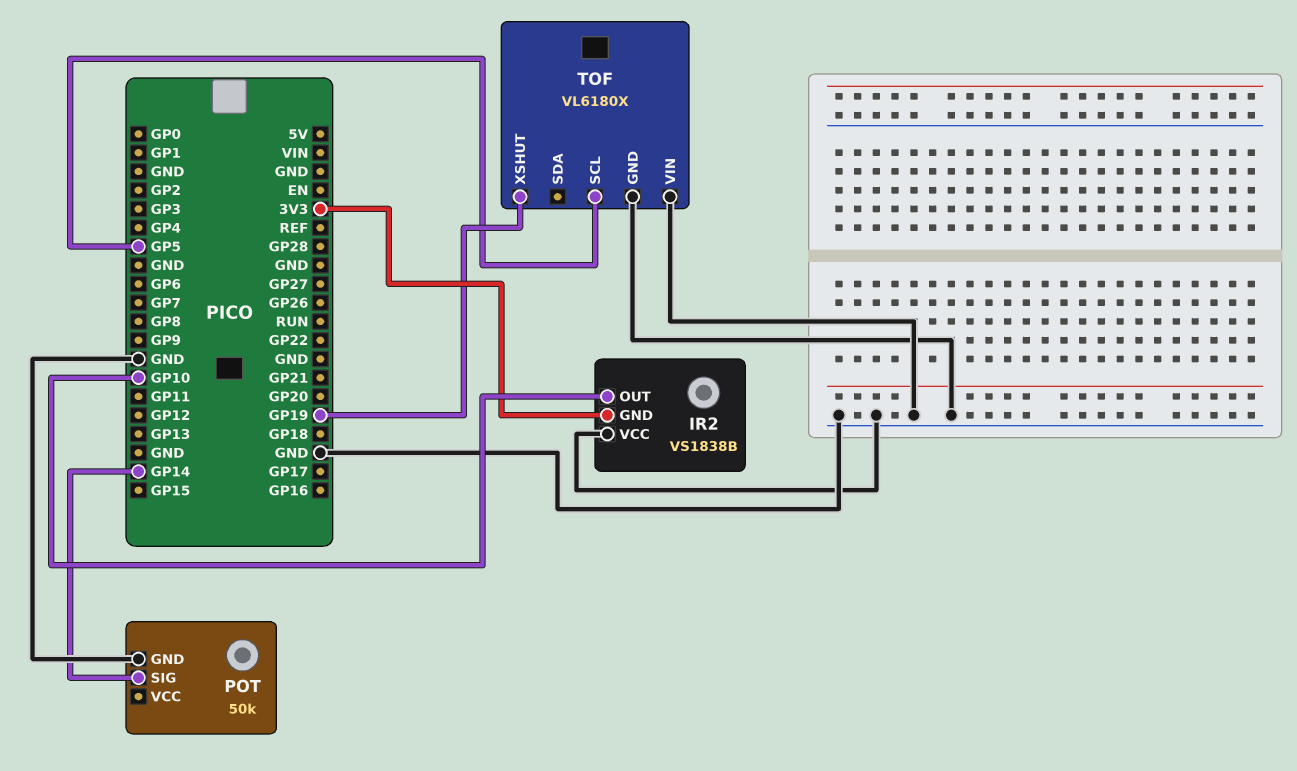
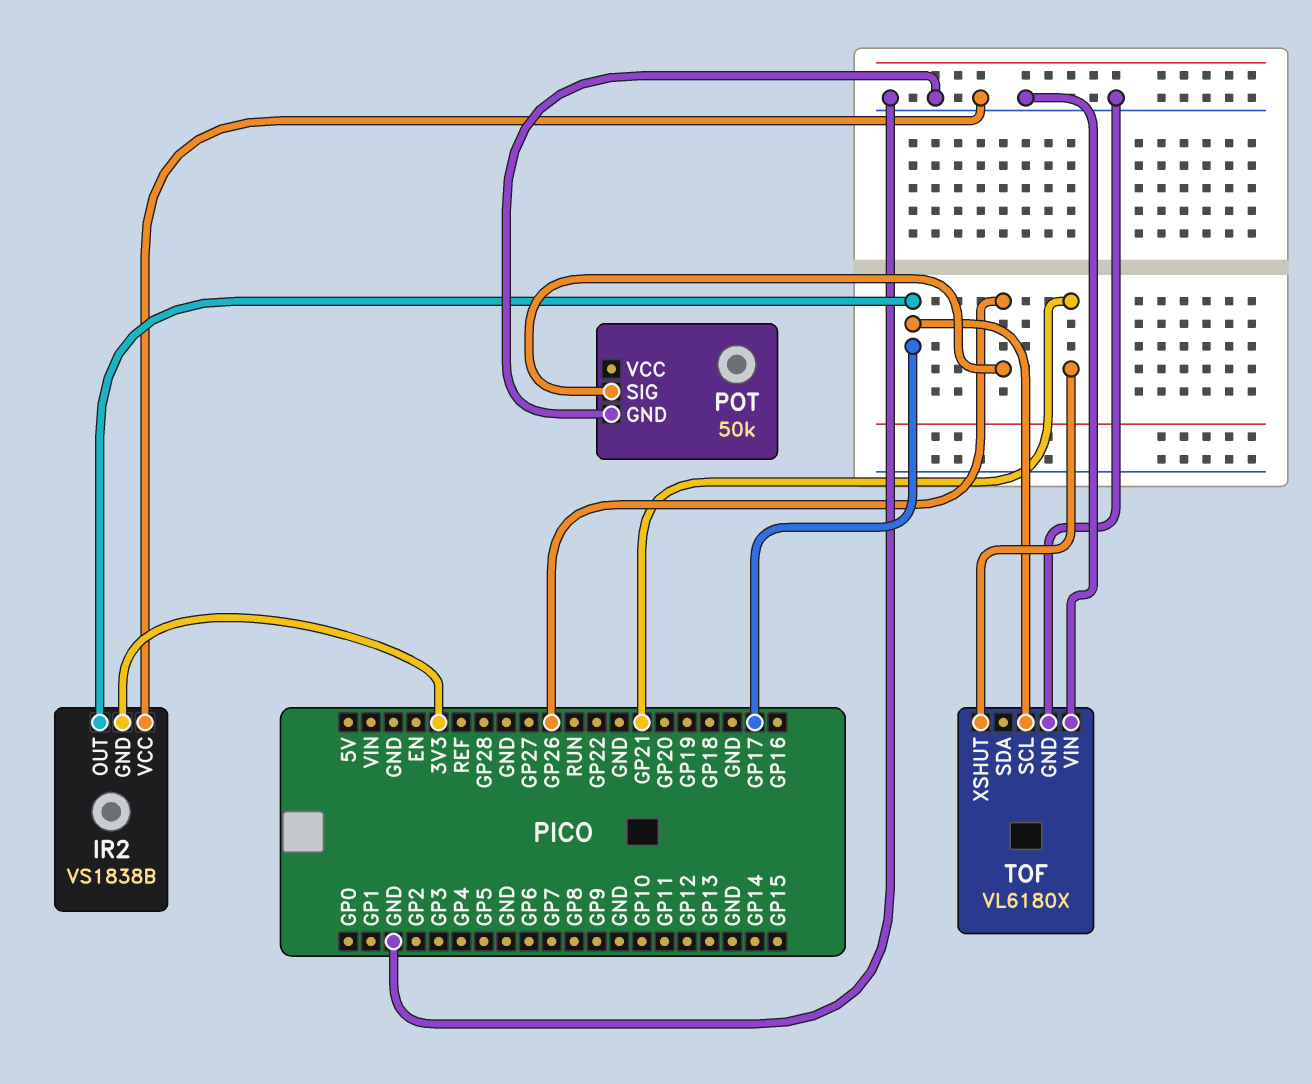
IR2 pin OUT: GP10 -> GP17
POT pin SIG: GP14 -> GP26
TOF pin SCL: GP5 -> GP17
TOF pin XSHUT: GP19 -> GP21

